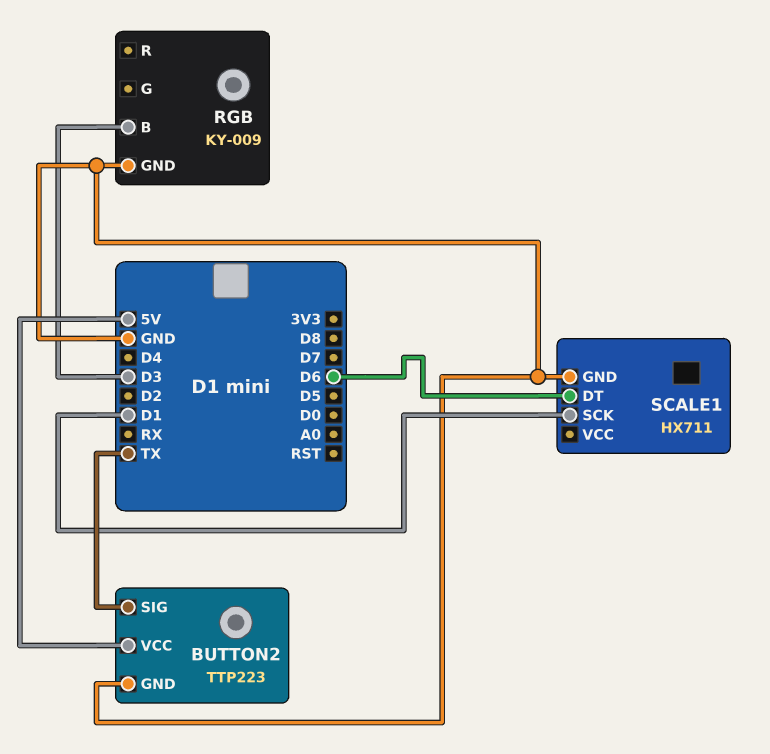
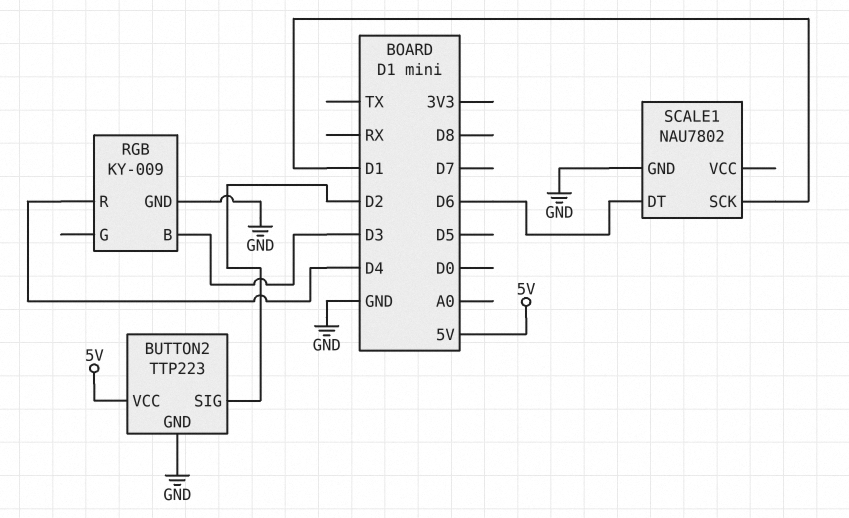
BUTTON2 pin SIG: TX -> D2
RGB pin R: none -> D4
SCALE1: HX711 -> NAU7802

